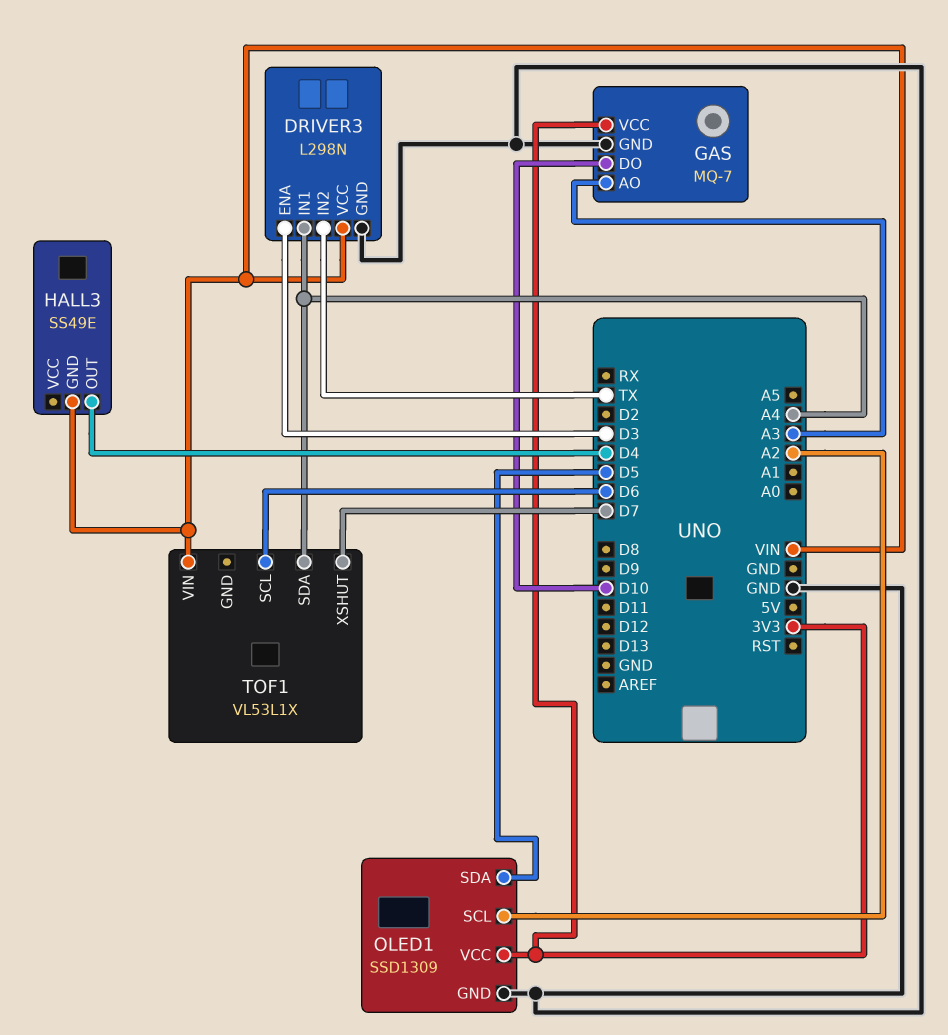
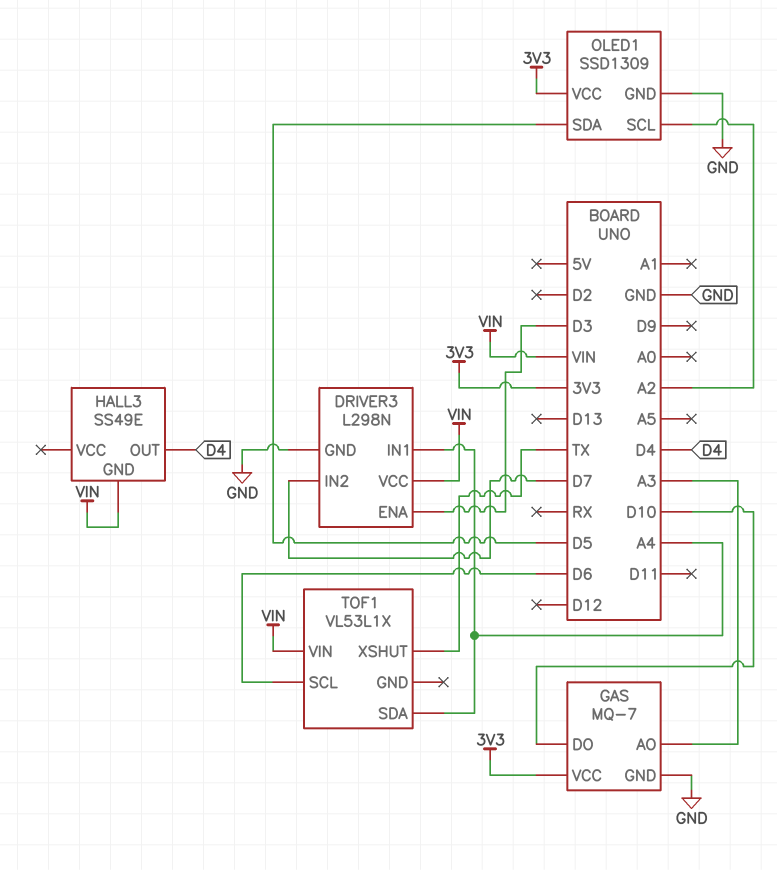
DRIVER3 pin IN2: TX -> D7
TOF1 pin XSHUT: D7 -> TX

